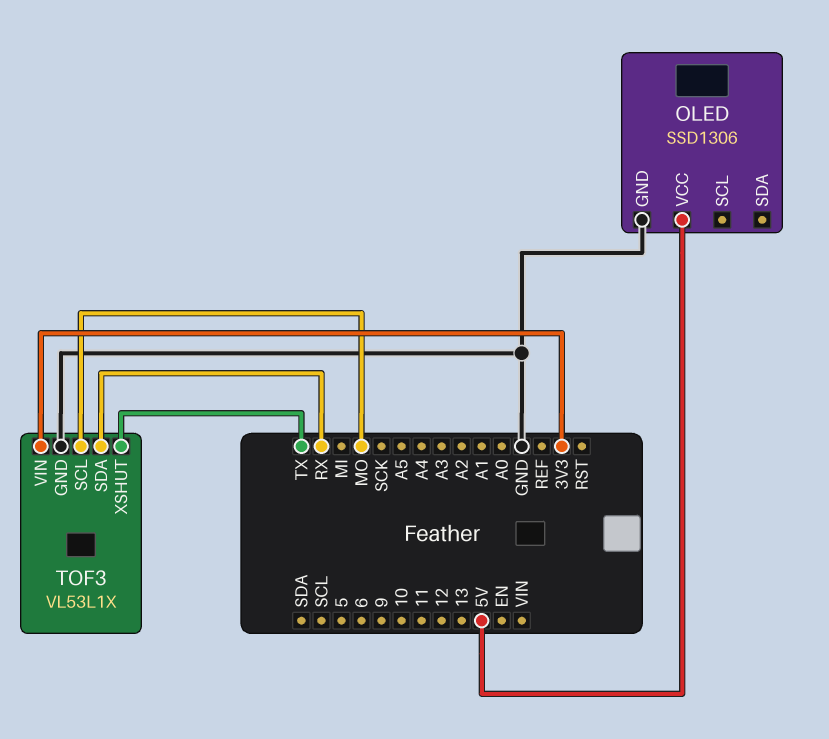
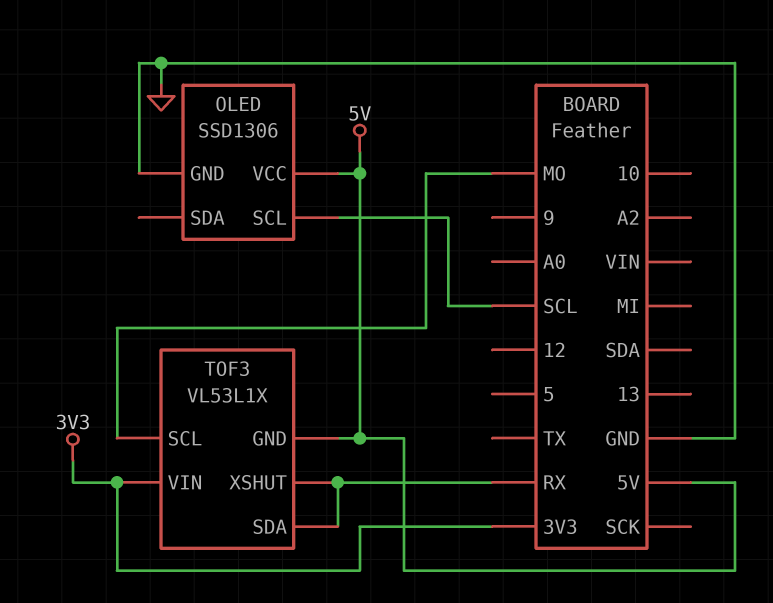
OLED pin SCL: none -> SCL
TOF3 pin GND: GND -> 5V
TOF3 pin XSHUT: TX -> RX

